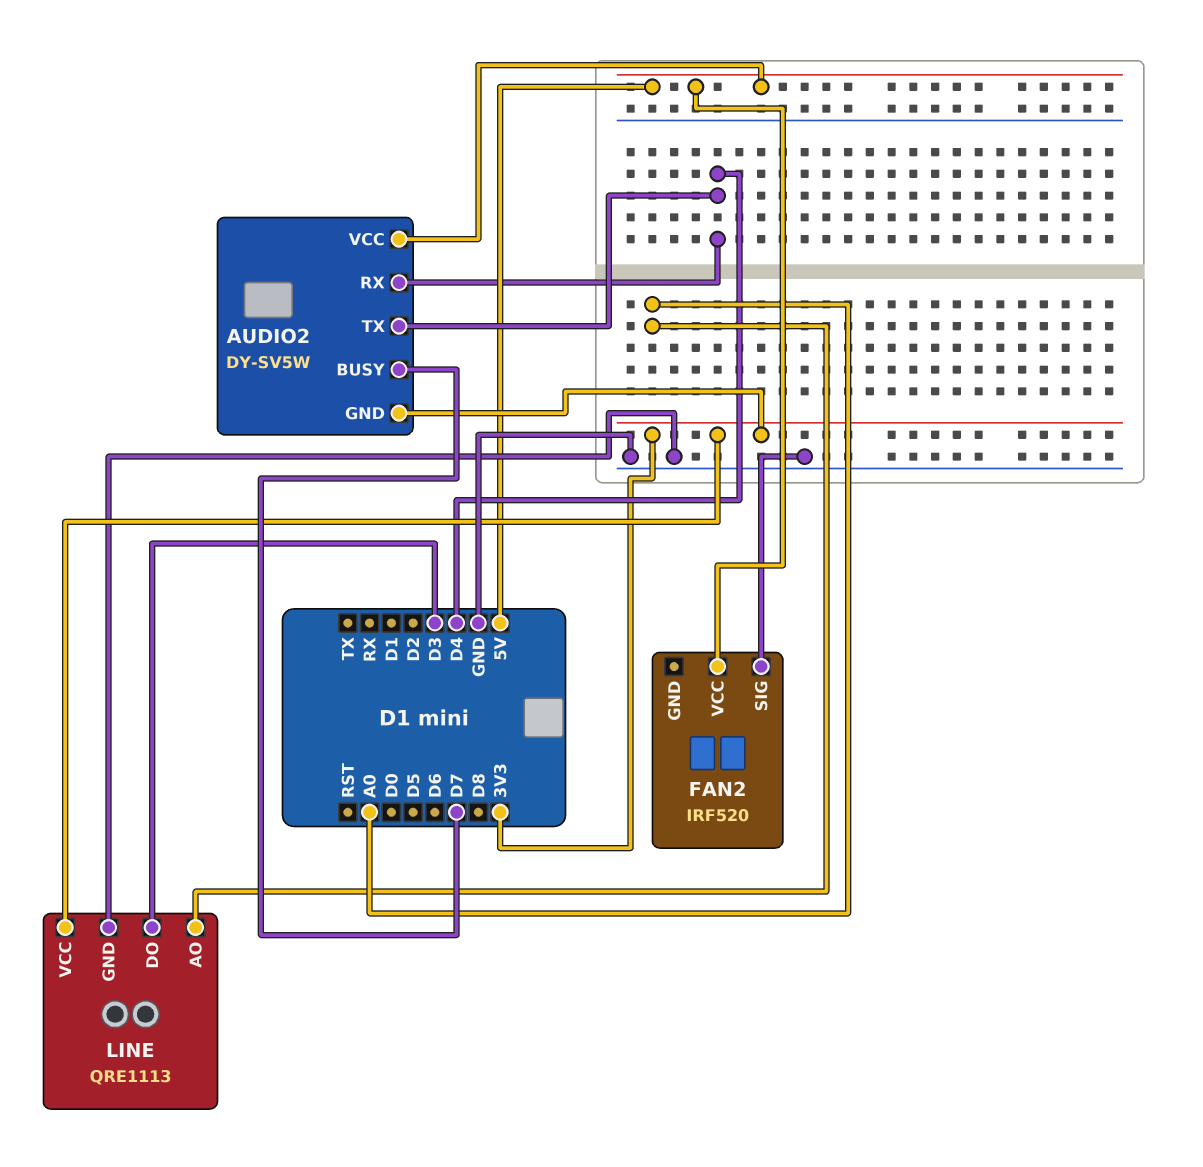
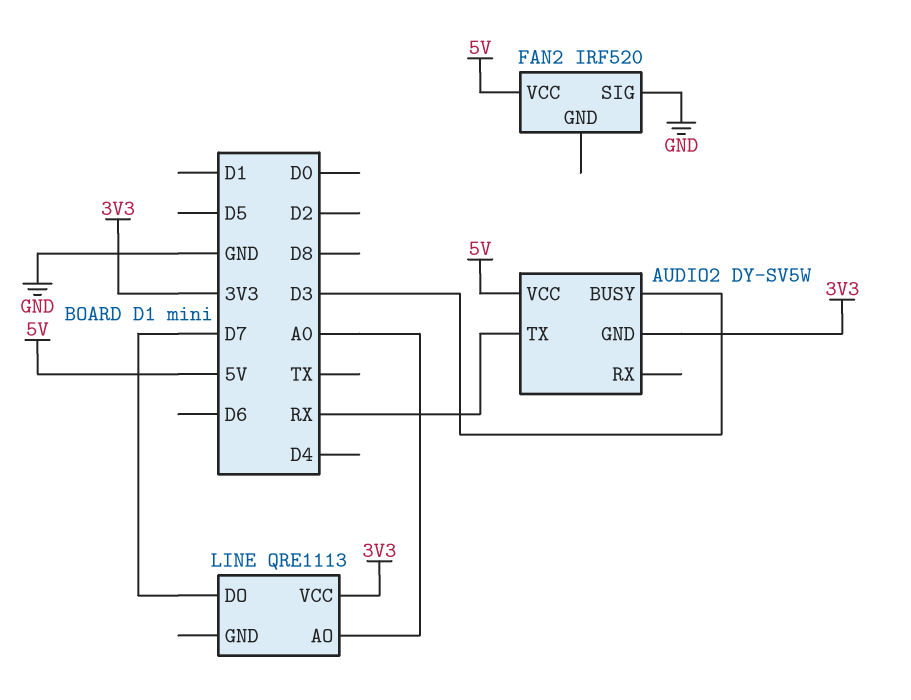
AUDIO2 pin BUSY: D7 -> D3
AUDIO2 pin RX: D4 -> none
AUDIO2 pin TX: D4 -> RX
LINE pin DO: D3 -> D7
LINE pin GND: GND -> none

